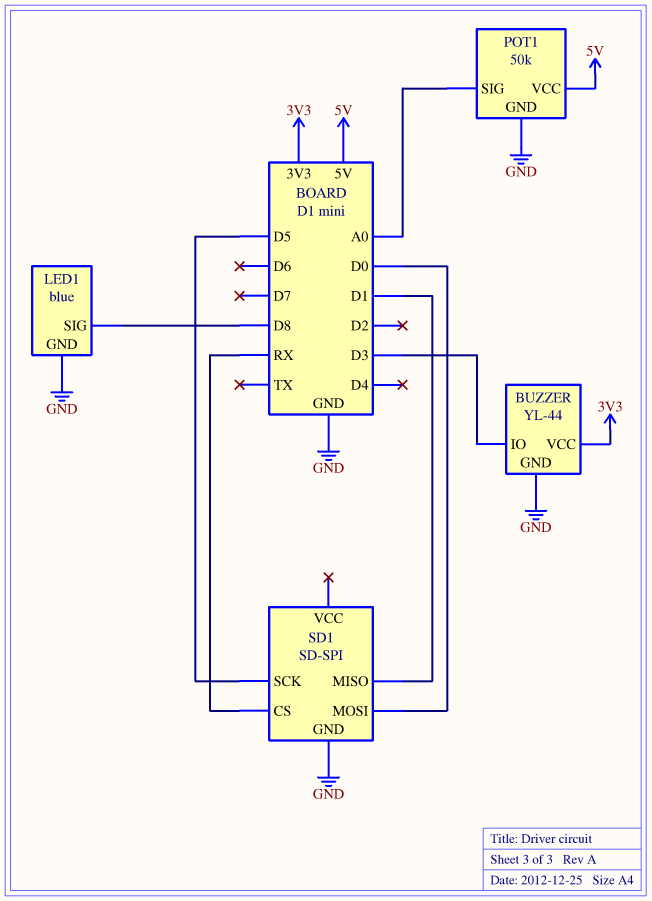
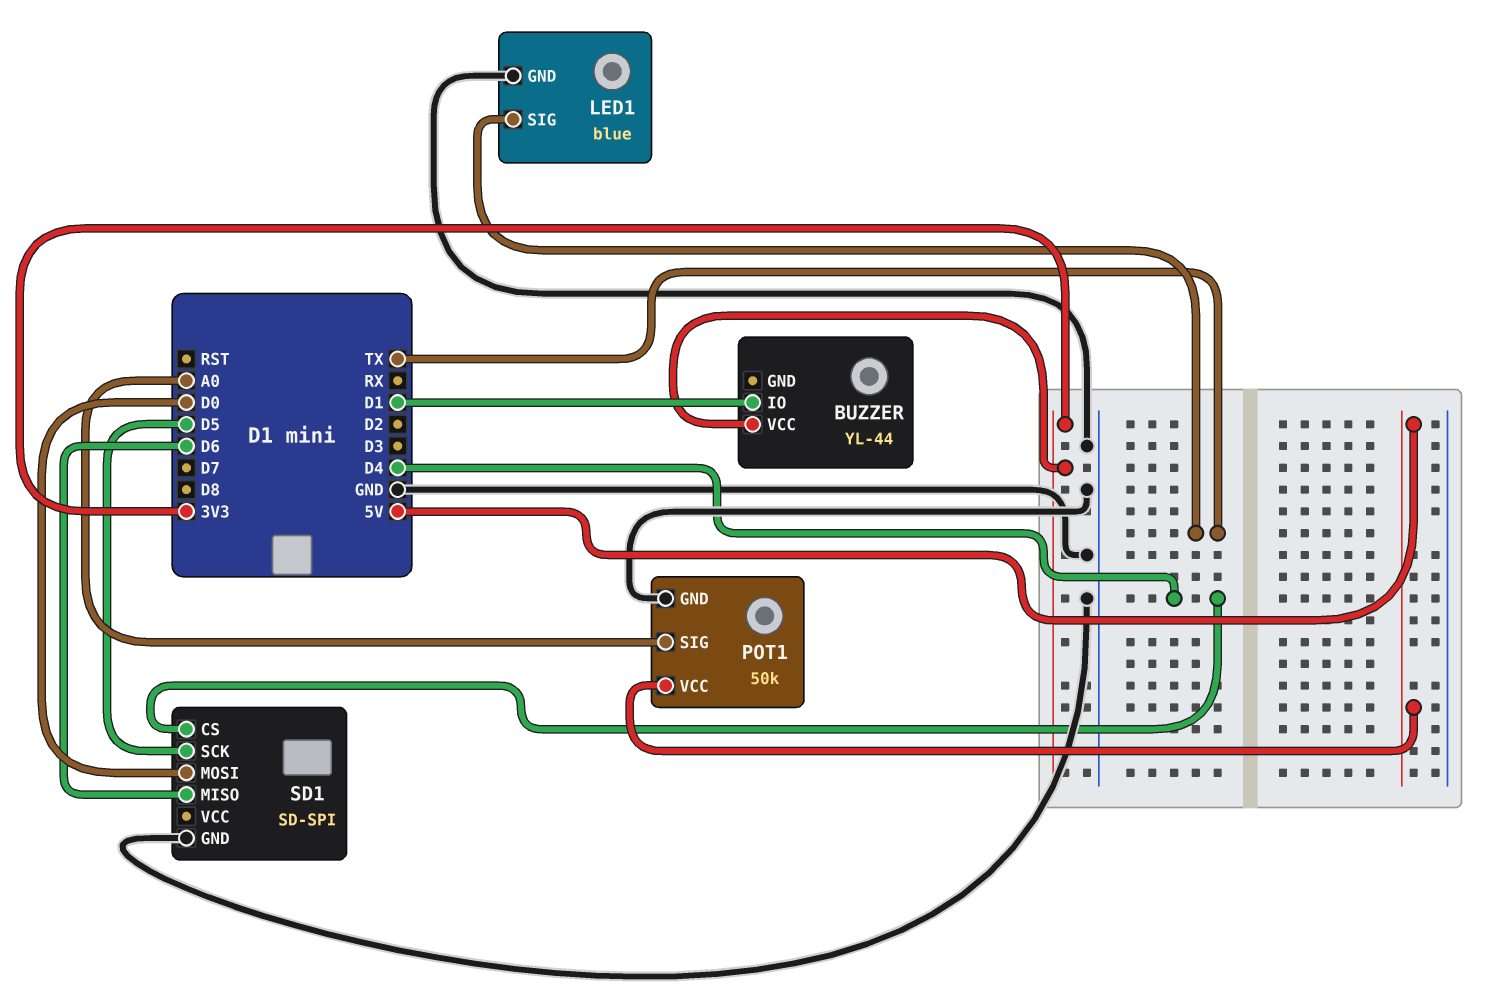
BUZZER pin GND: GND -> none
BUZZER pin IO: D3 -> D1
LED1 pin SIG: D8 -> TX
SD1 pin CS: RX -> D4
SD1 pin MISO: D1 -> D6

